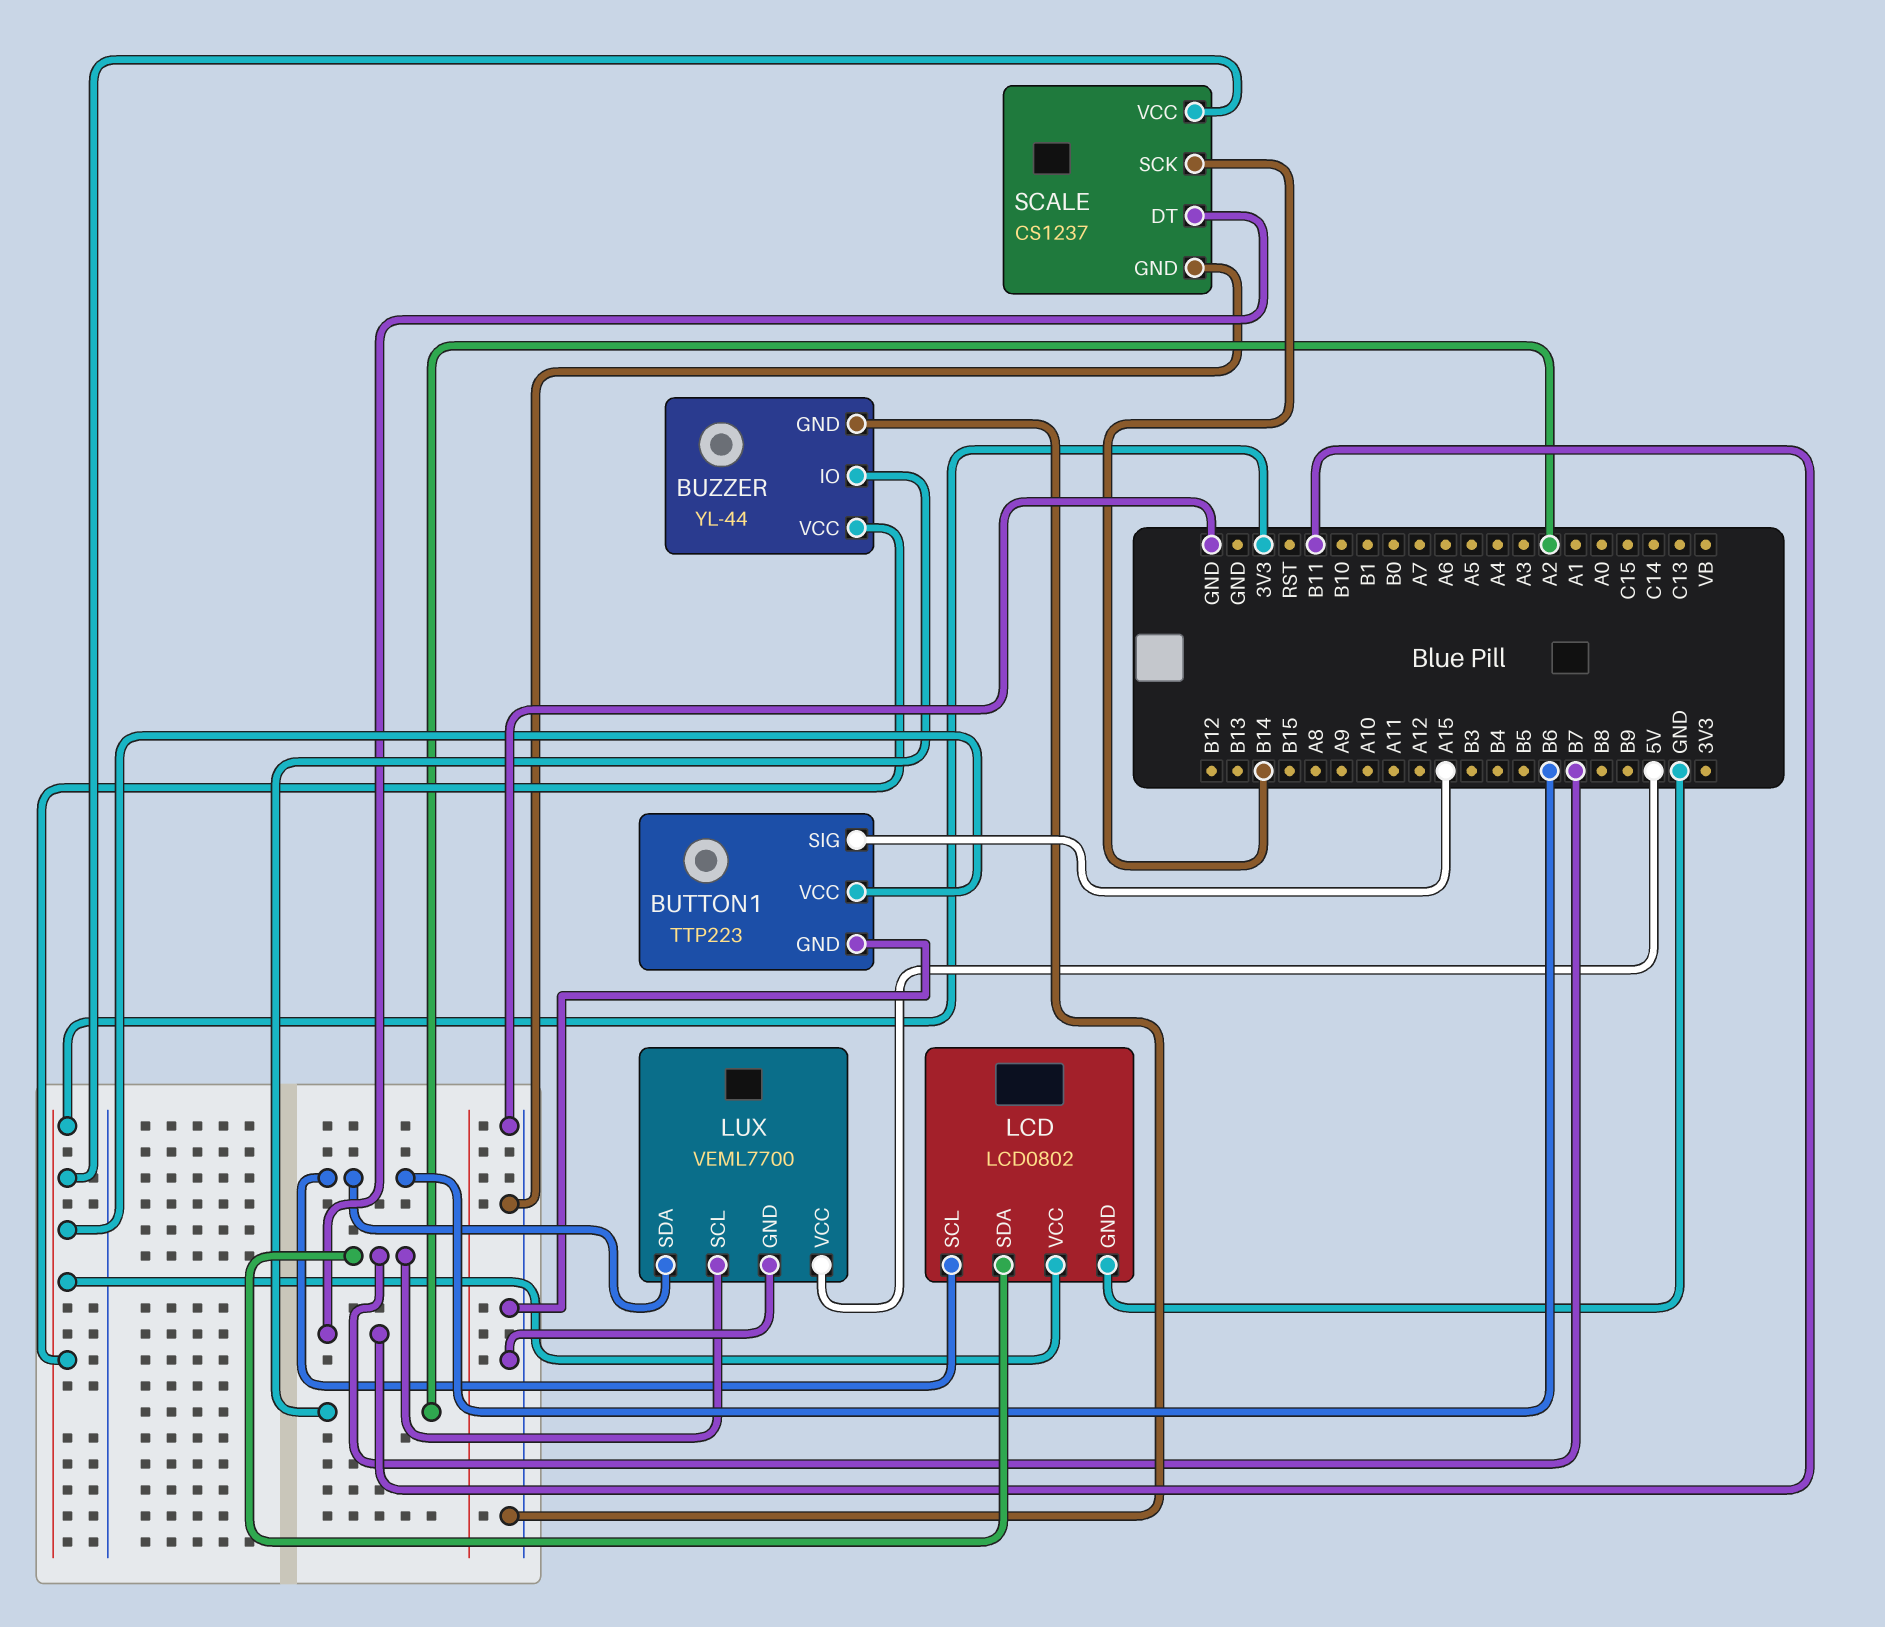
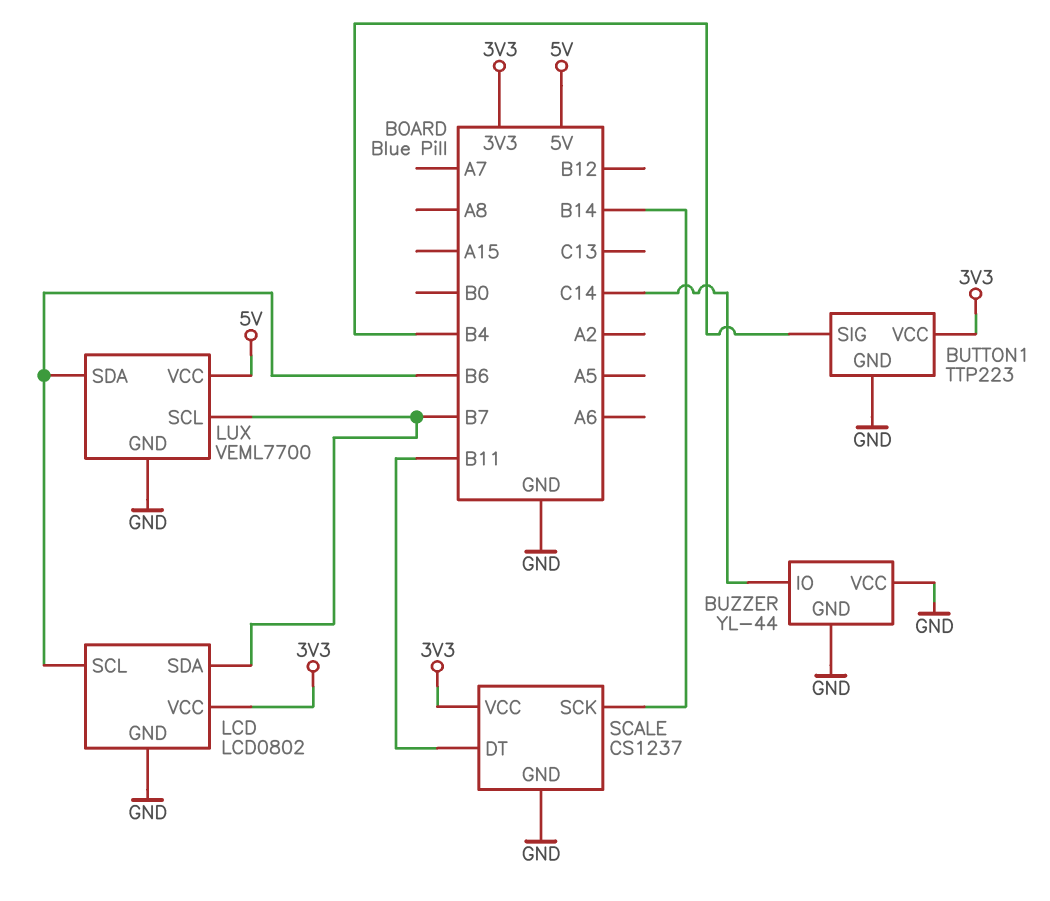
BUTTON1 pin SIG: A15 -> B4
BUZZER pin IO: A2 -> C14
BUZZER pin VCC: 3V3 -> GND

